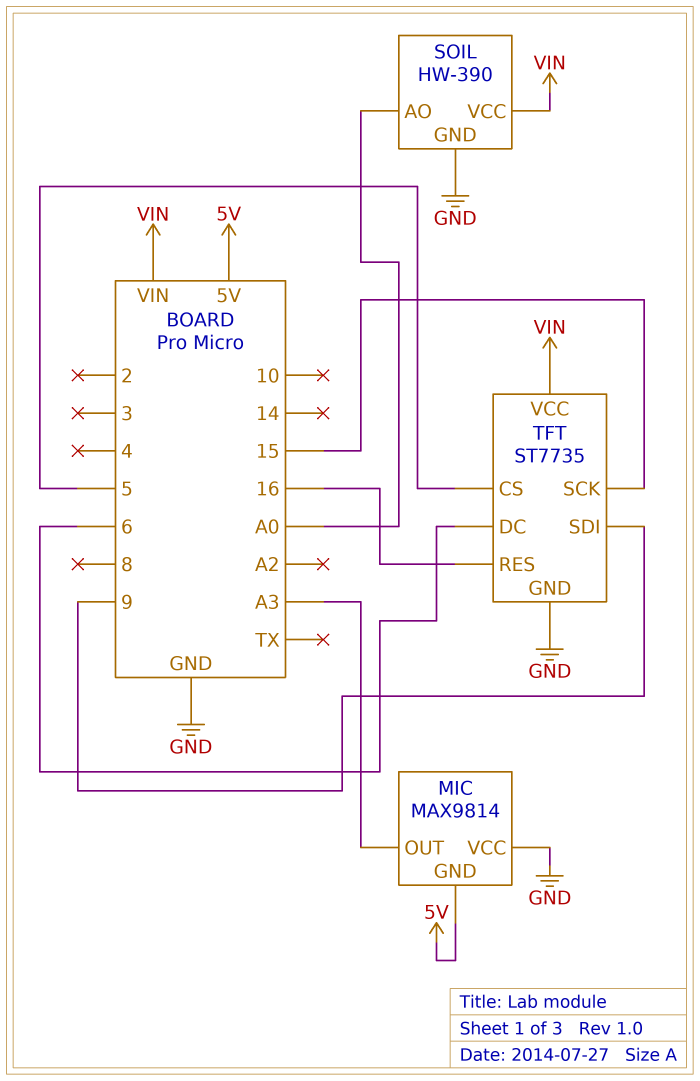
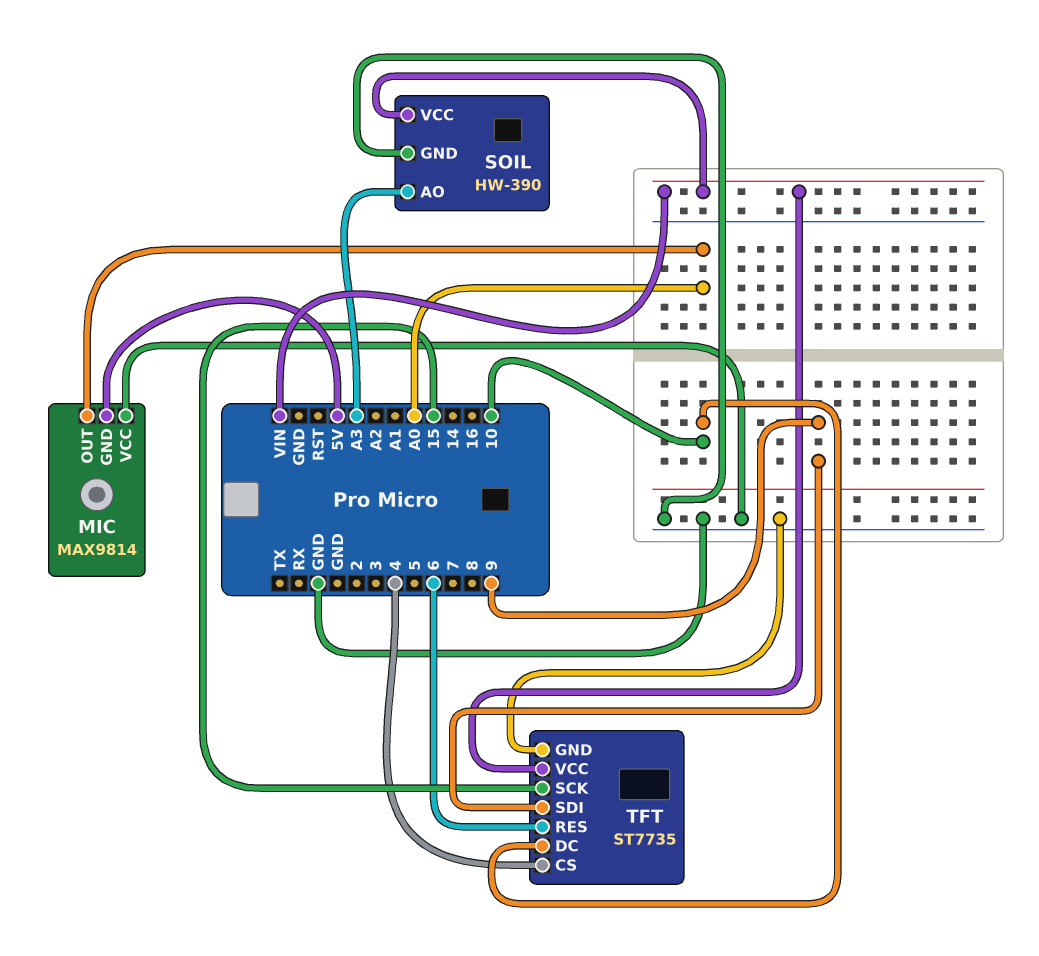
MIC pin OUT: A3 -> A0
SOIL pin AO: A0 -> A3
TFT pin CS: 5 -> 4
TFT pin DC: 6 -> 10
TFT pin RES: 16 -> 6

